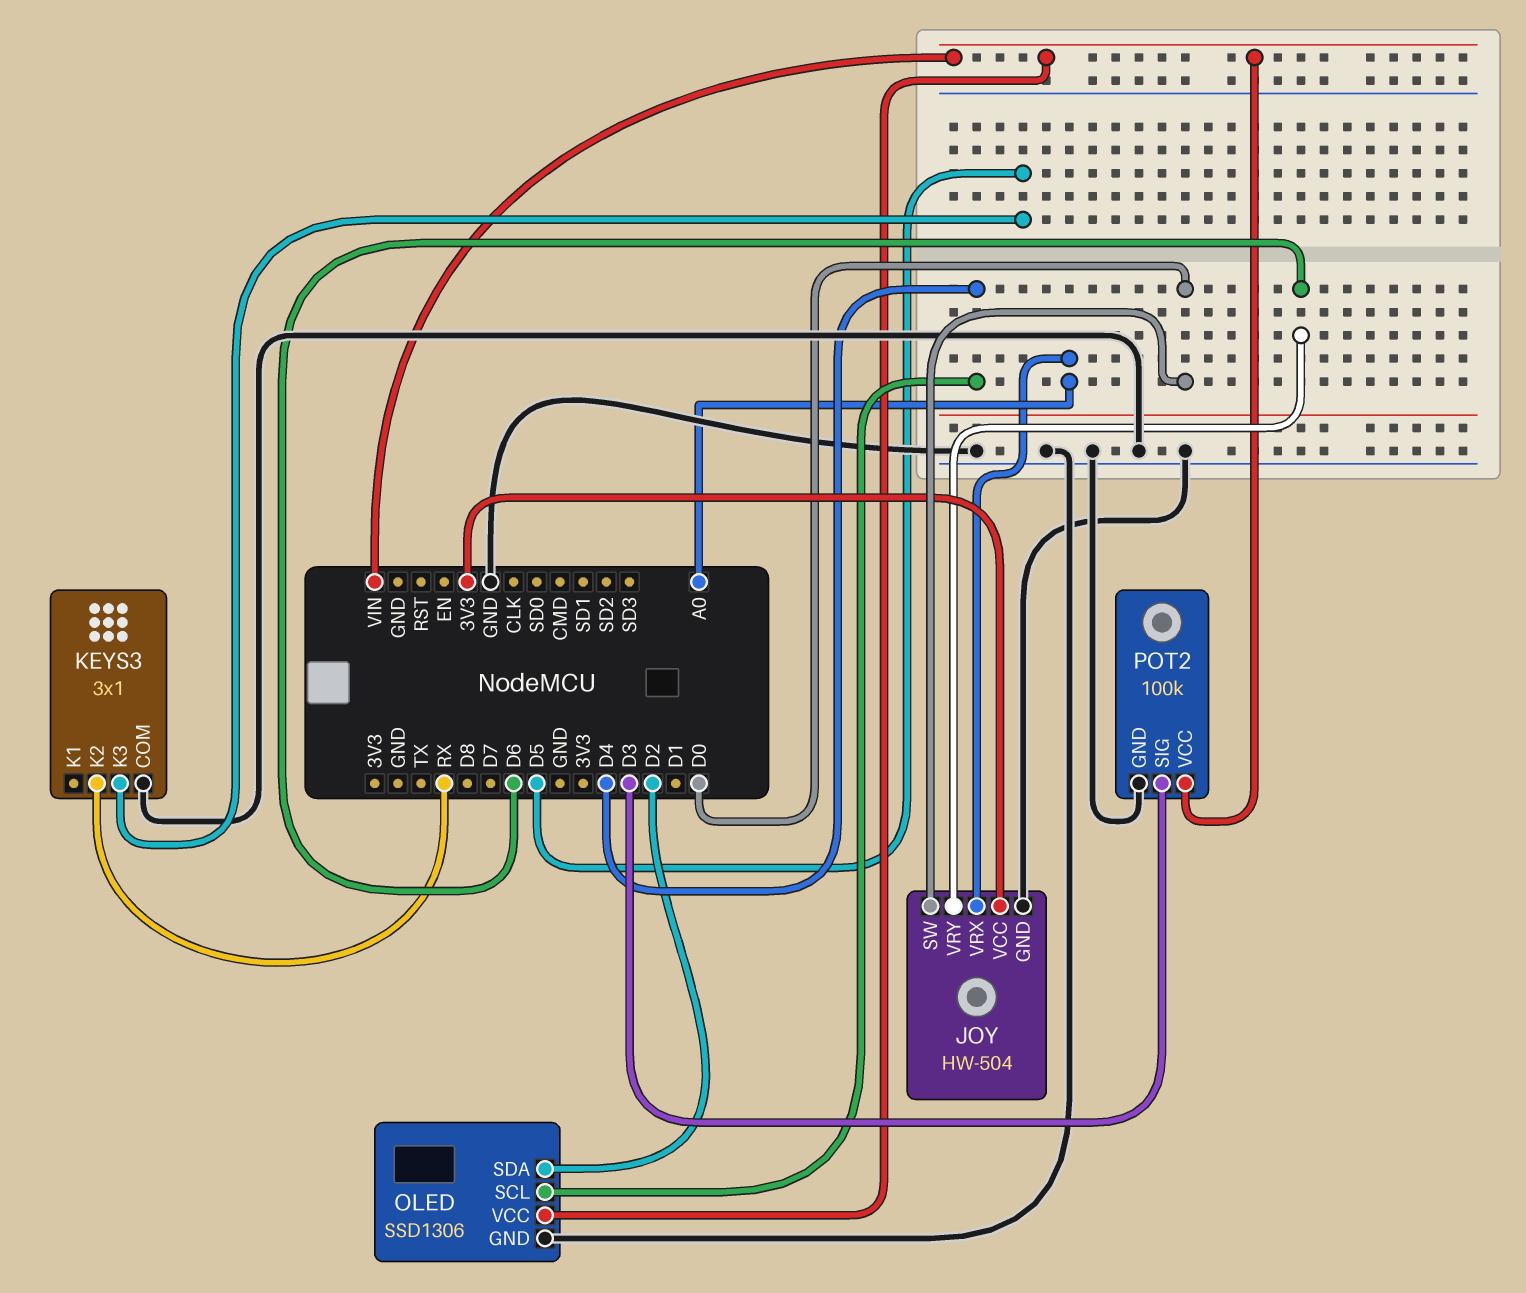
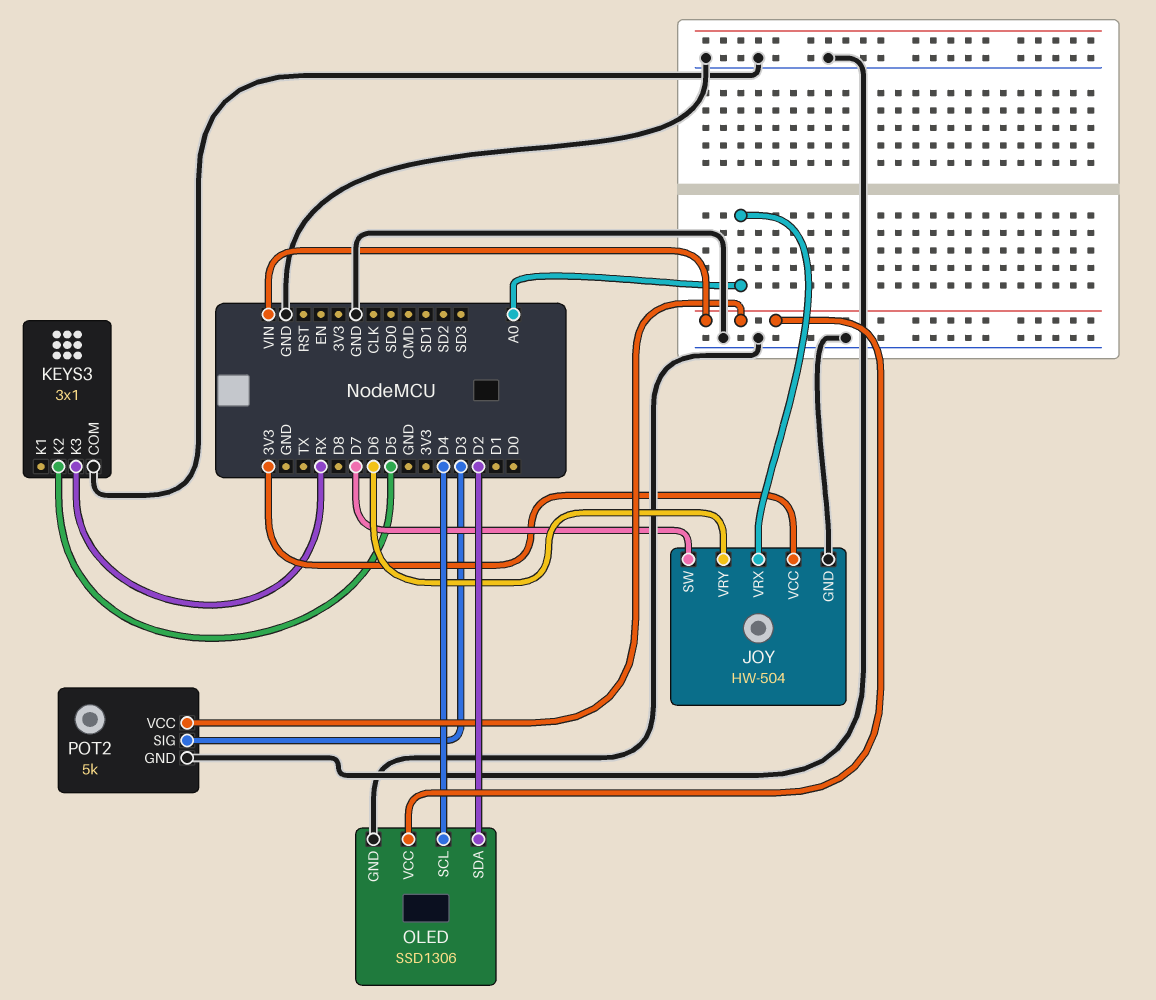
JOY pin SW: D0 -> D7
KEYS3 pin K2: RX -> D5
KEYS3 pin K3: D5 -> RX
POT2: 100k -> 5k

